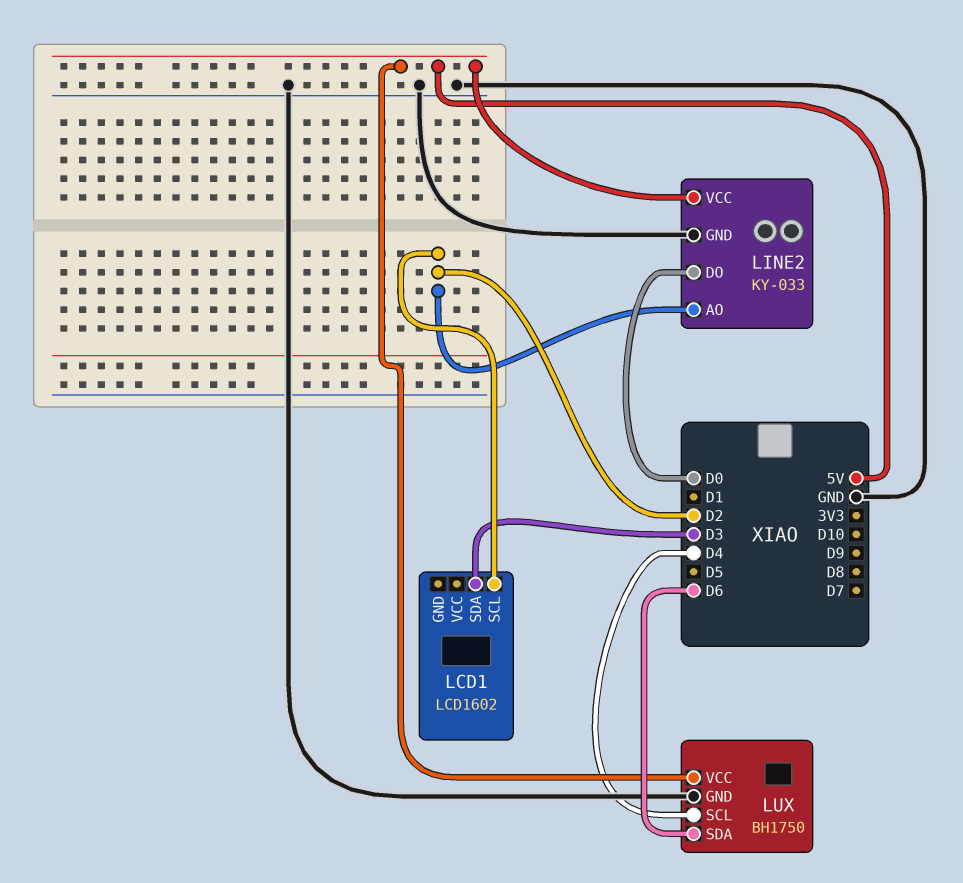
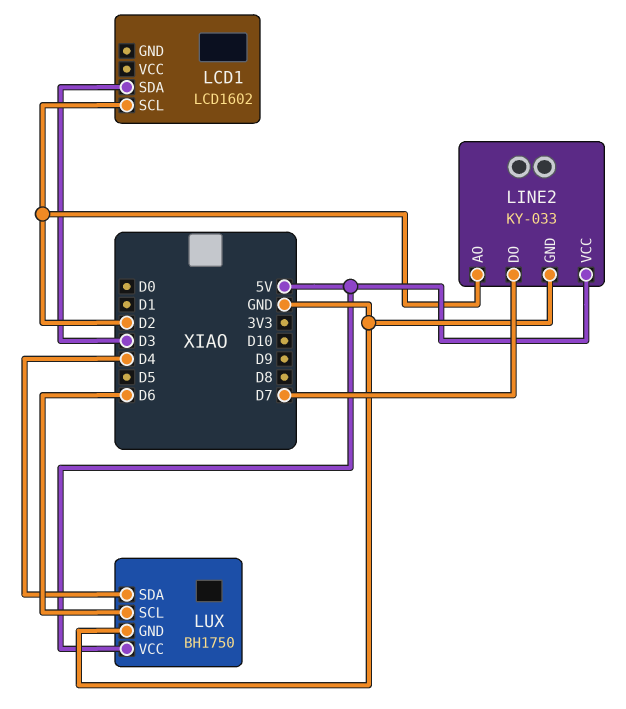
LINE2 pin DO: D0 -> D7
LUX pin SCL: D4 -> D6
LUX pin SDA: D6 -> D4

